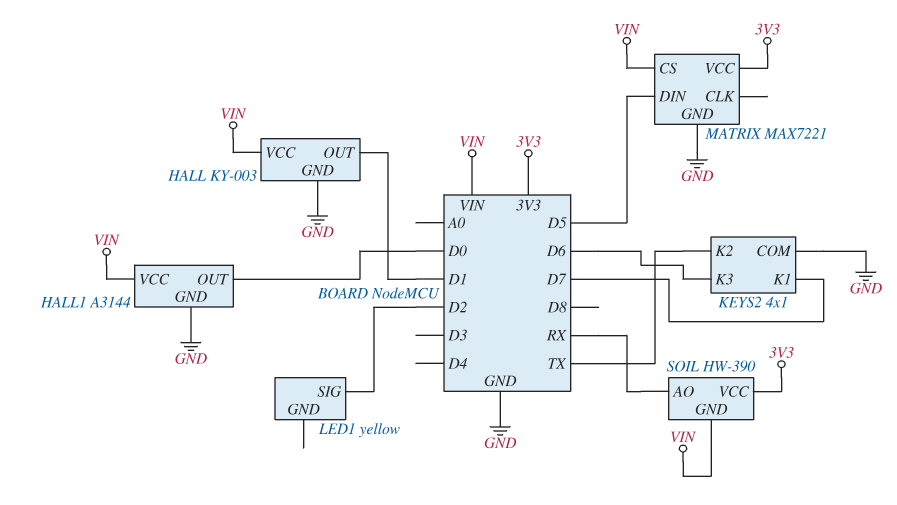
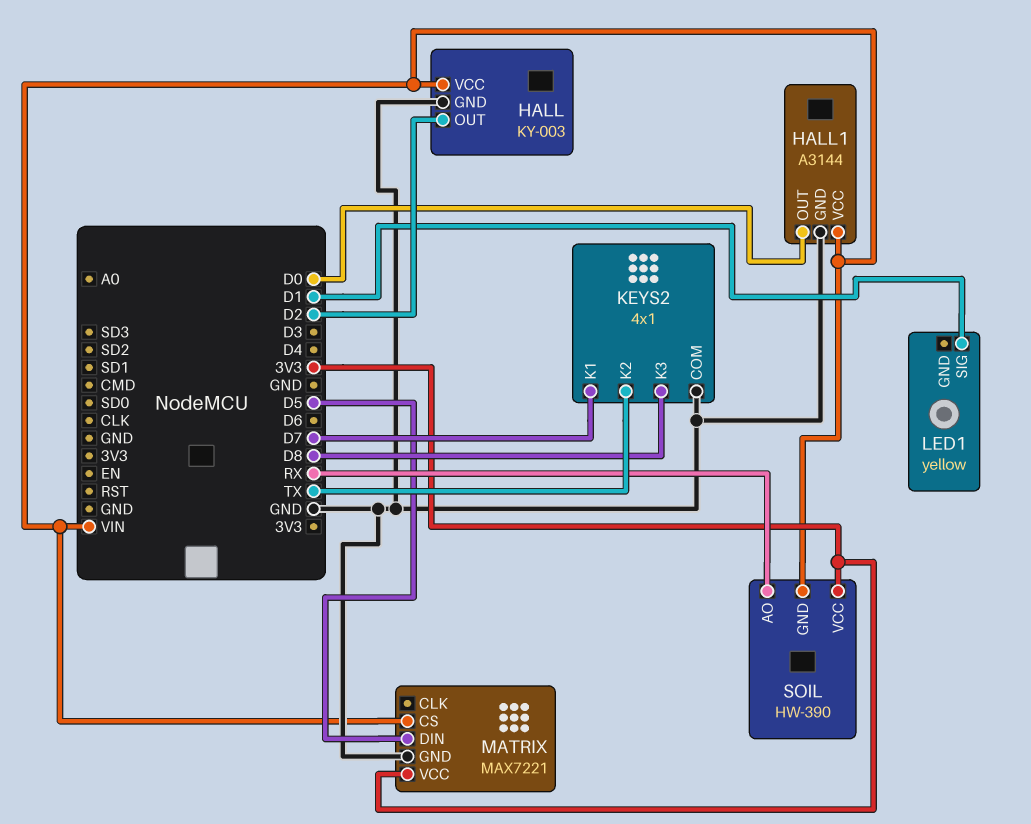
HALL pin OUT: D1 -> D2
KEYS2 pin K3: D6 -> D8
LED1 pin SIG: D2 -> D1

